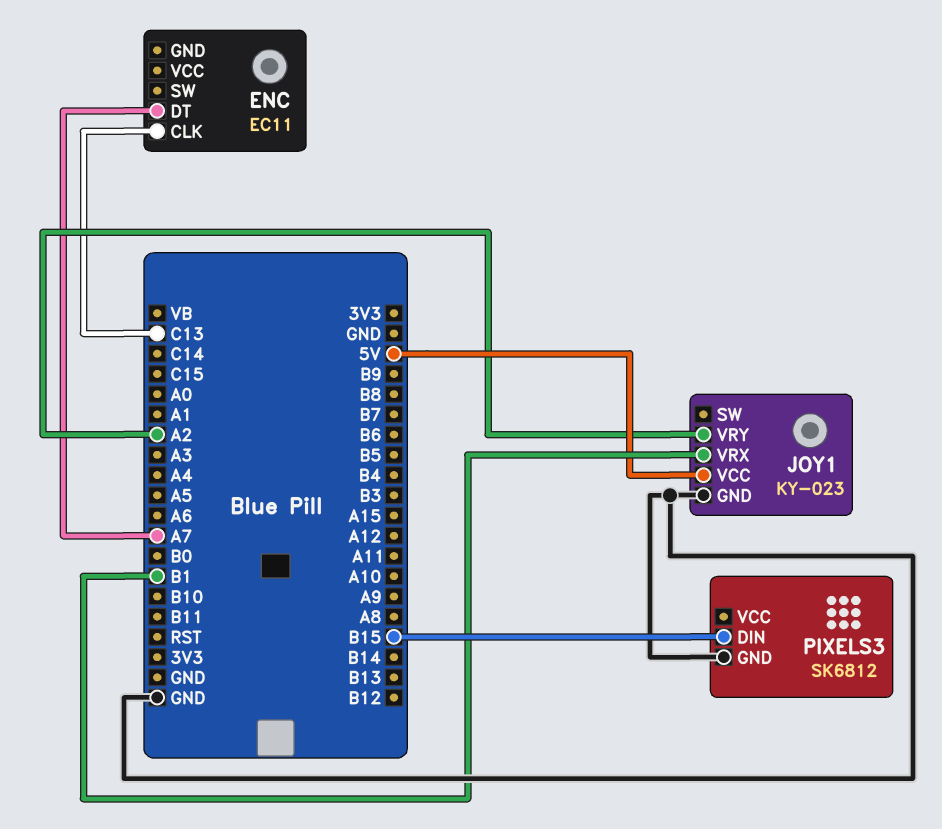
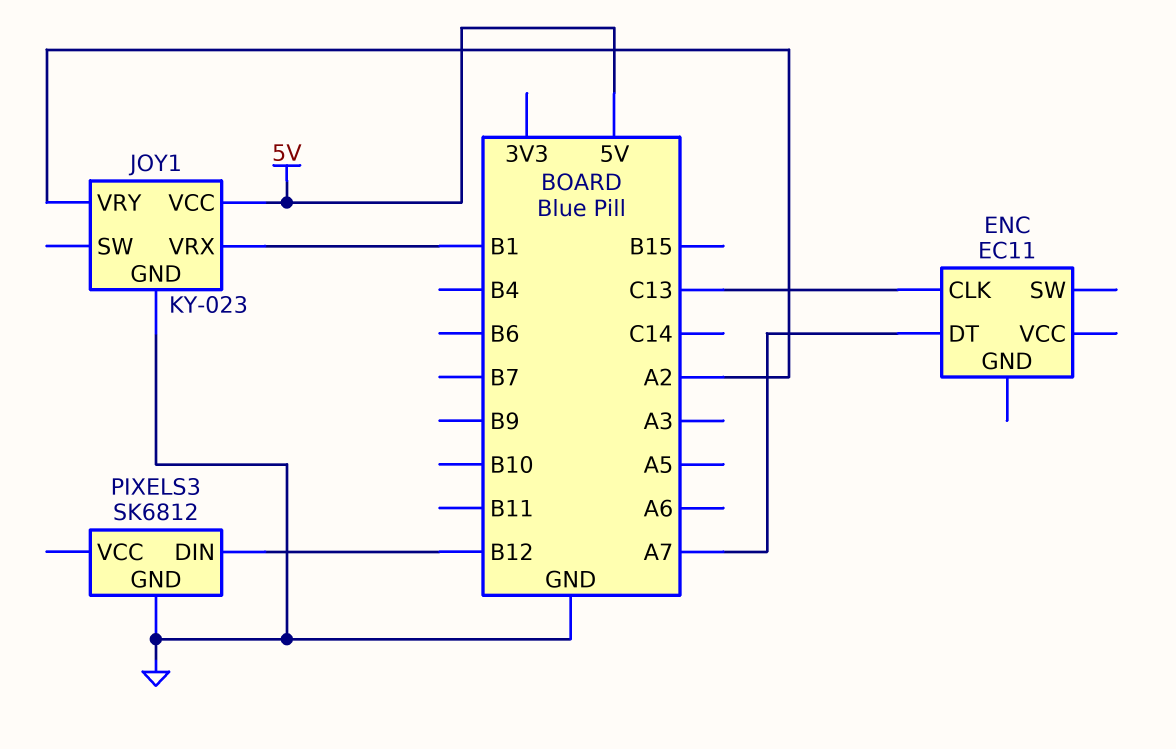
PIXELS3 pin DIN: B15 -> B12

